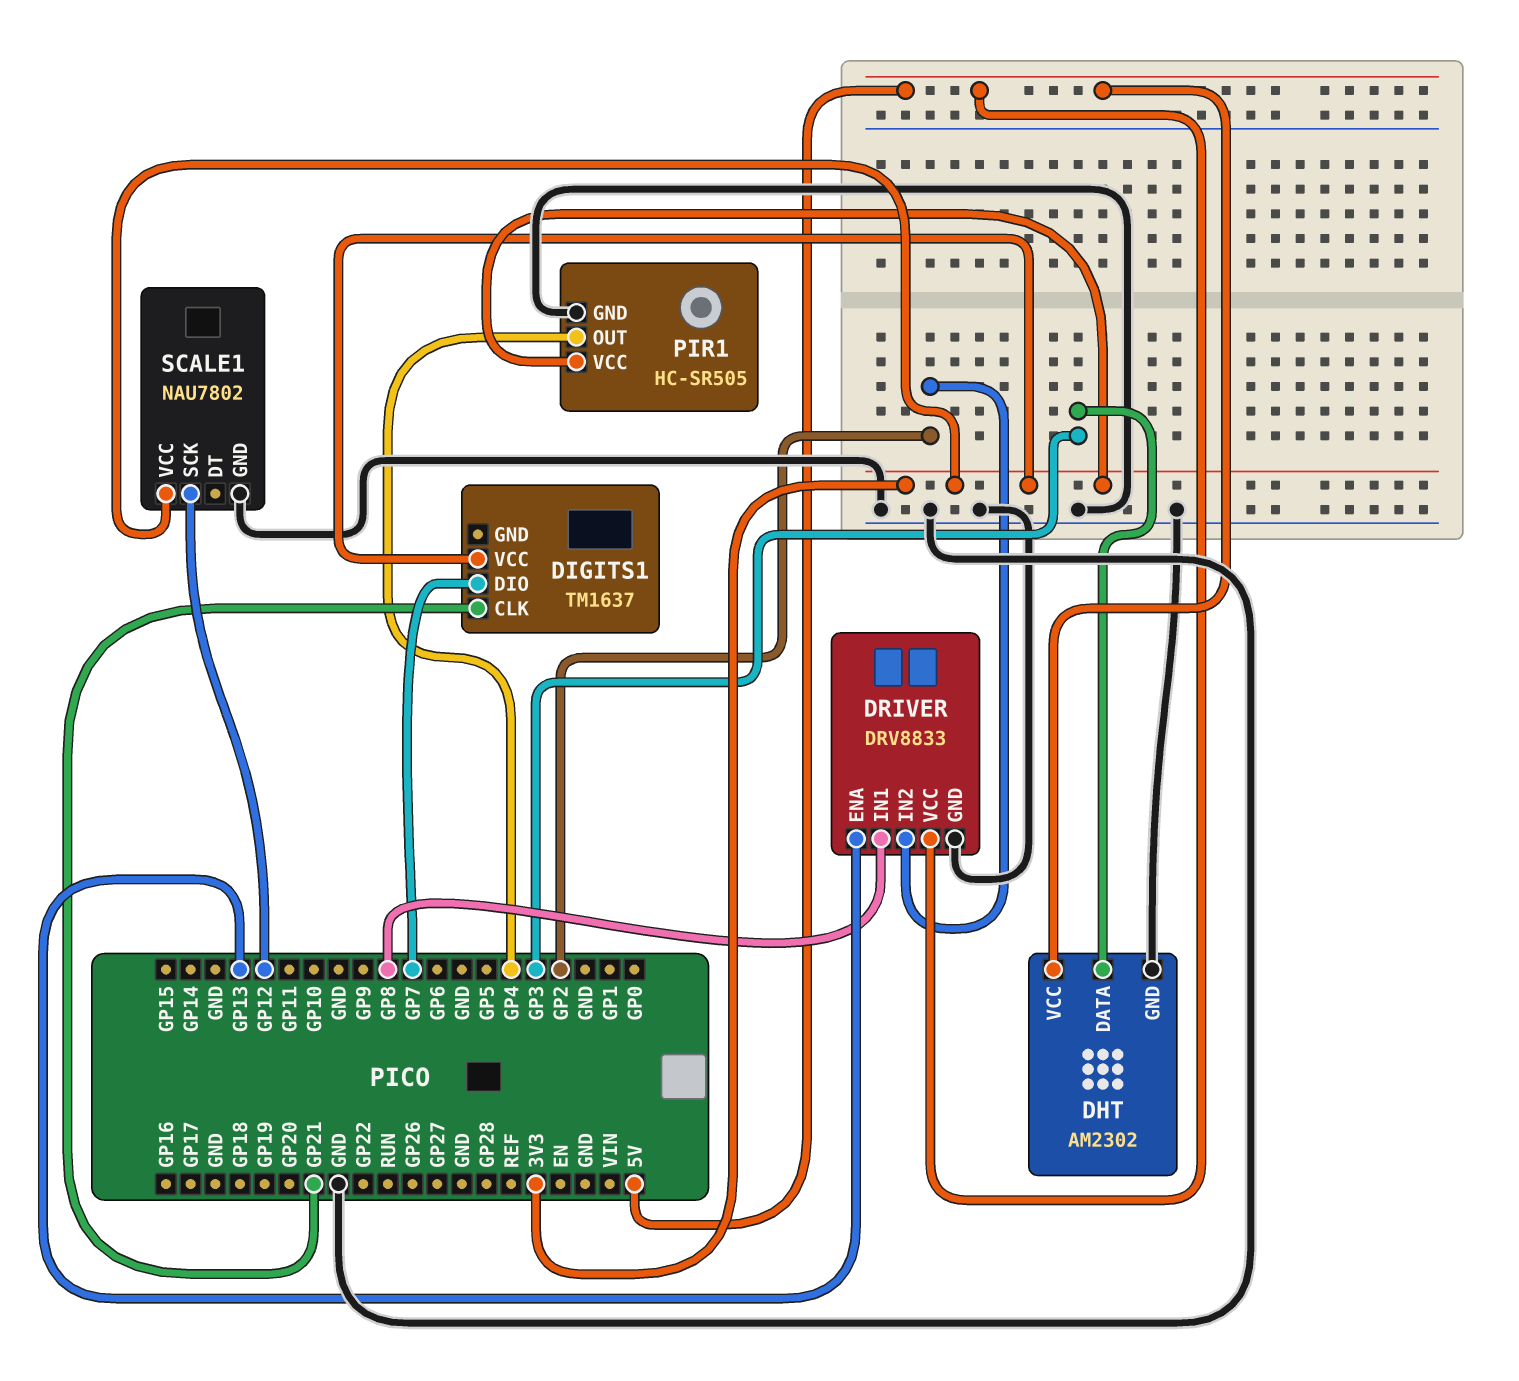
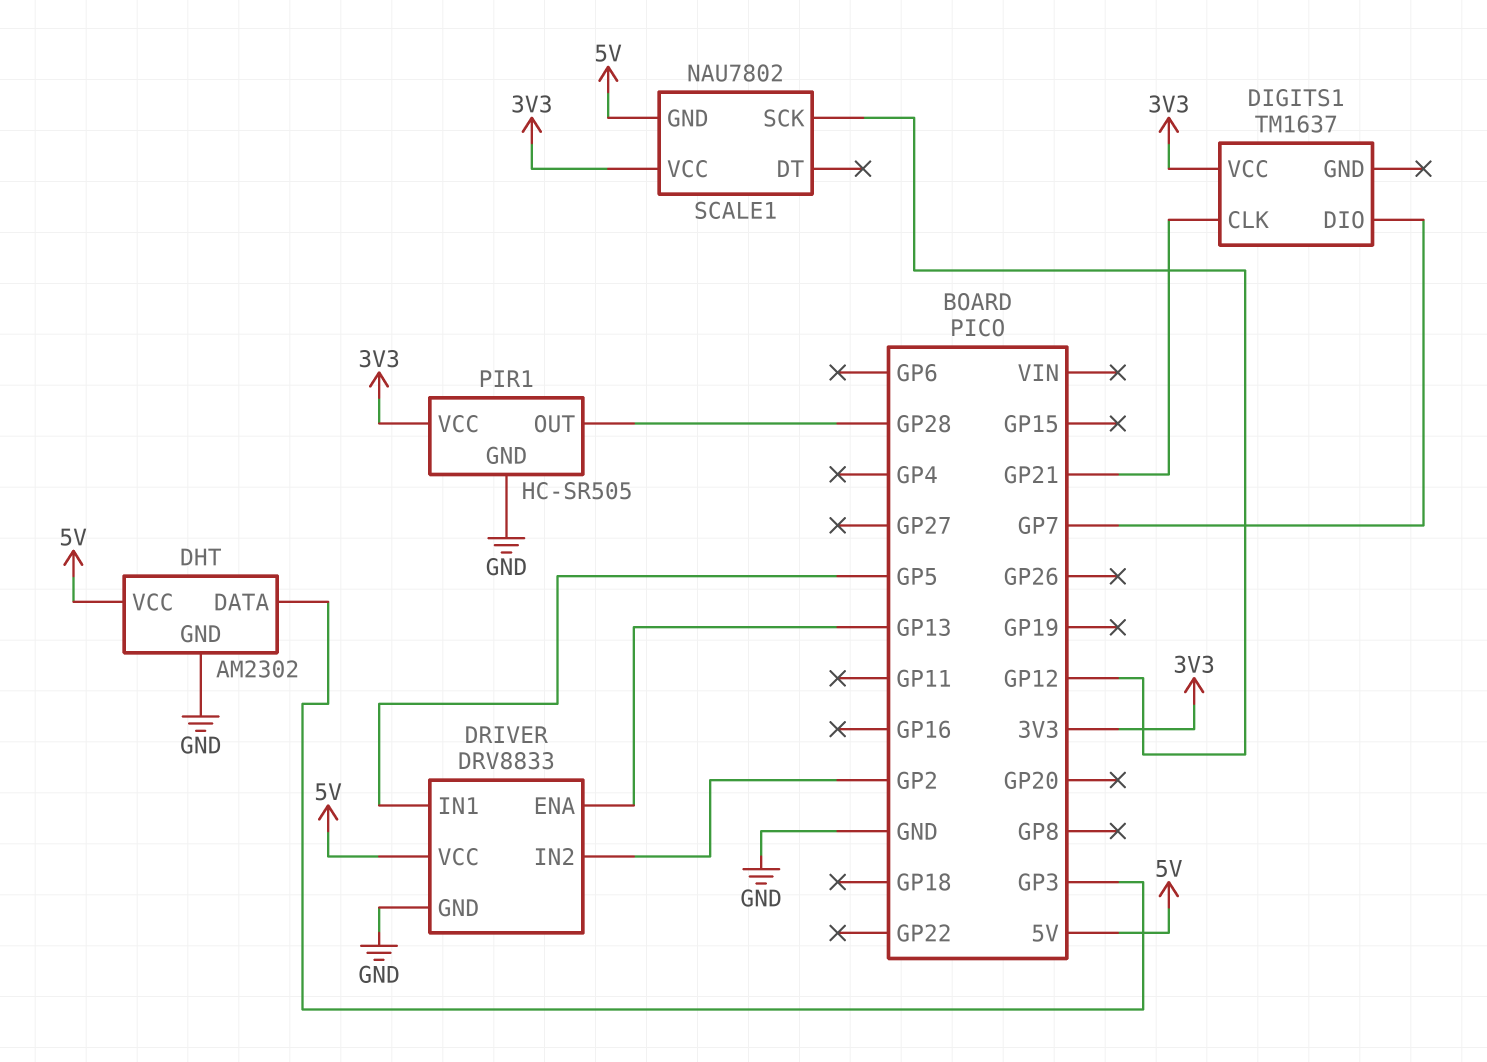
DRIVER pin IN1: GP8 -> GP5
PIR1 pin OUT: GP4 -> GP28
SCALE1 pin GND: GND -> 5V

